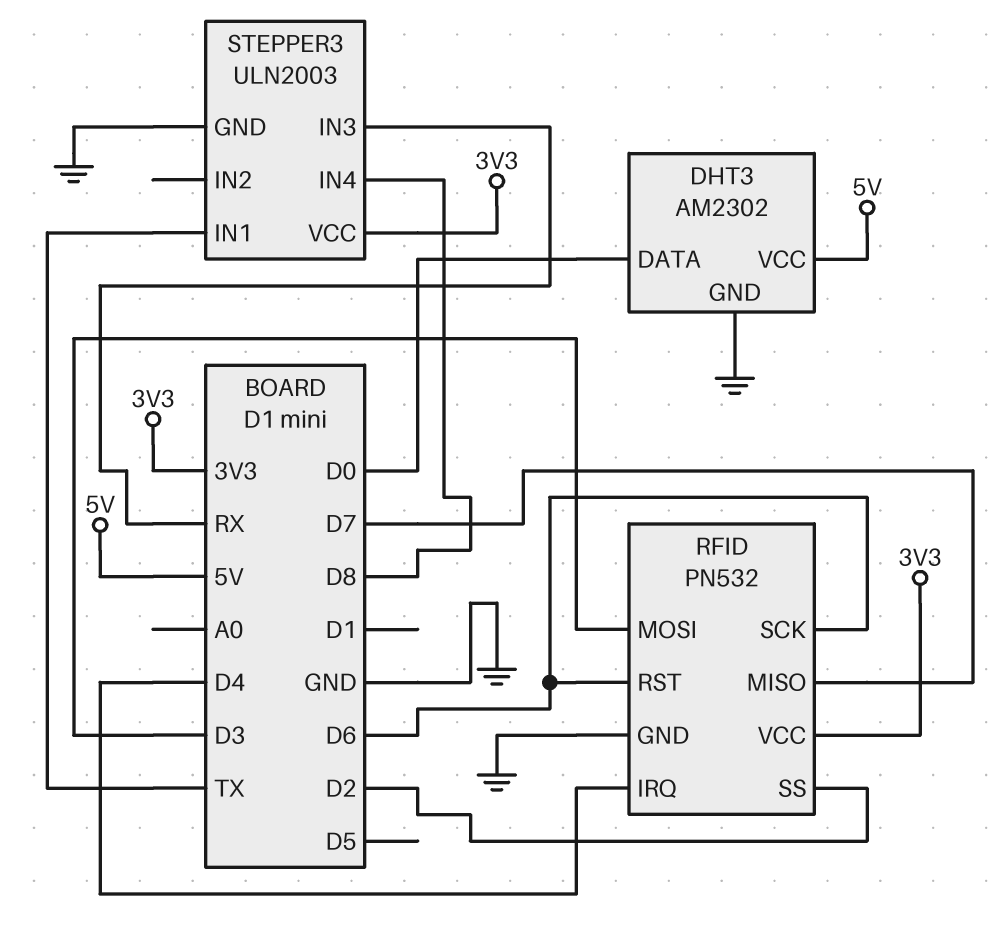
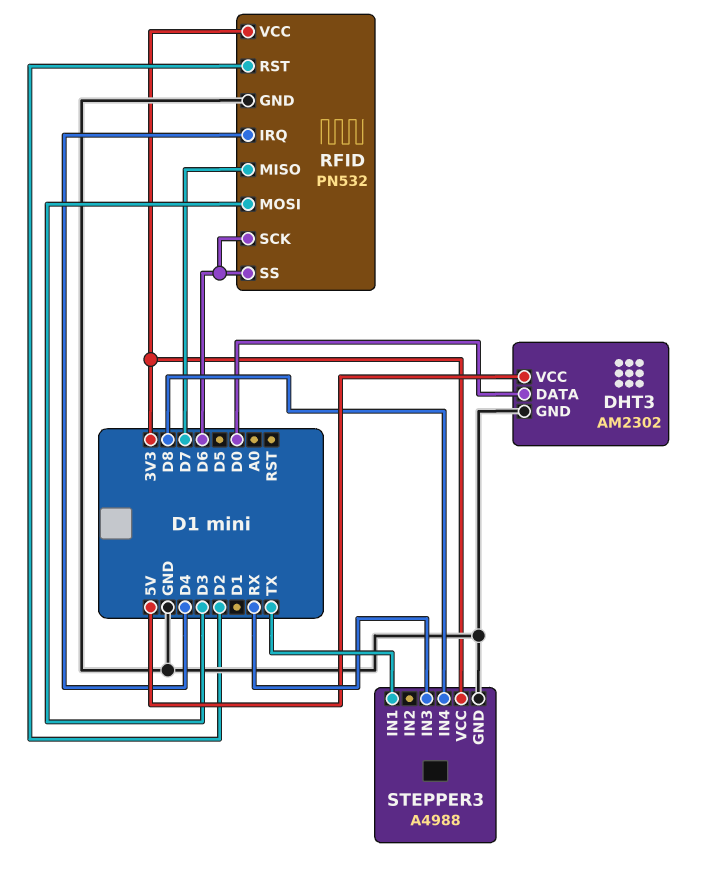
RFID pin RST: D6 -> D2
RFID pin SS: D2 -> D6
STEPPER3: ULN2003 -> A4988

